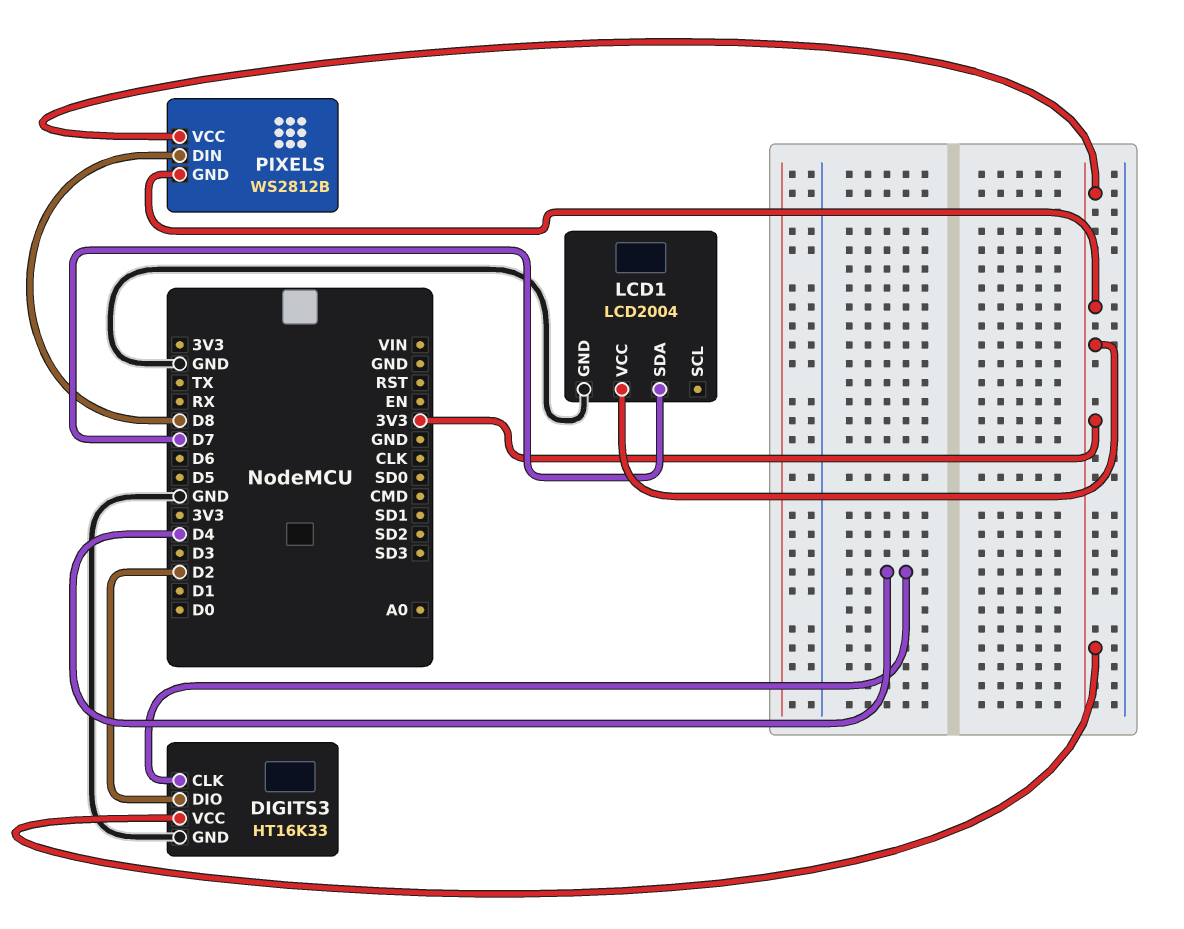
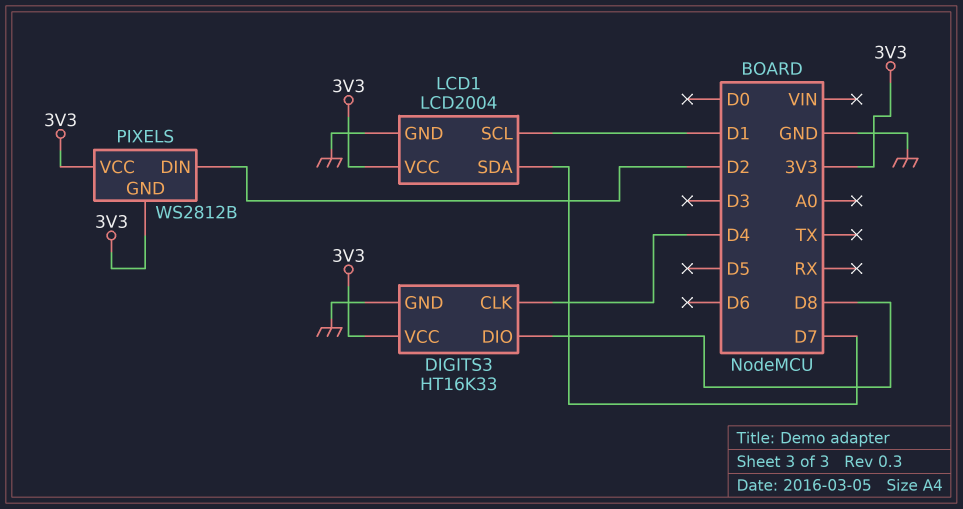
DIGITS3 pin DIO: D2 -> D8
LCD1 pin SCL: none -> D1
PIXELS pin DIN: D8 -> D2

